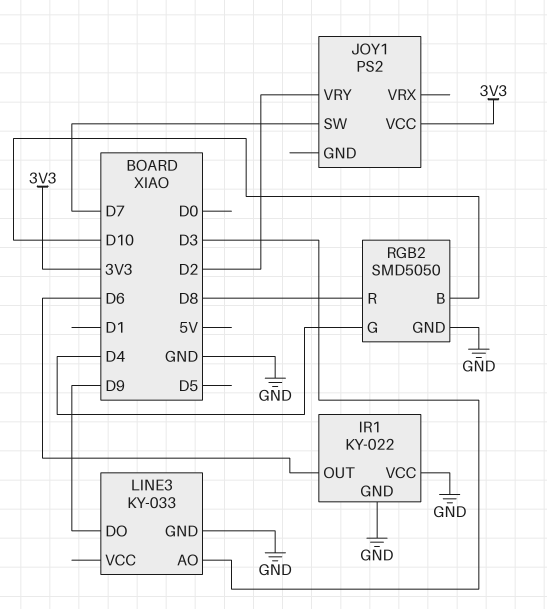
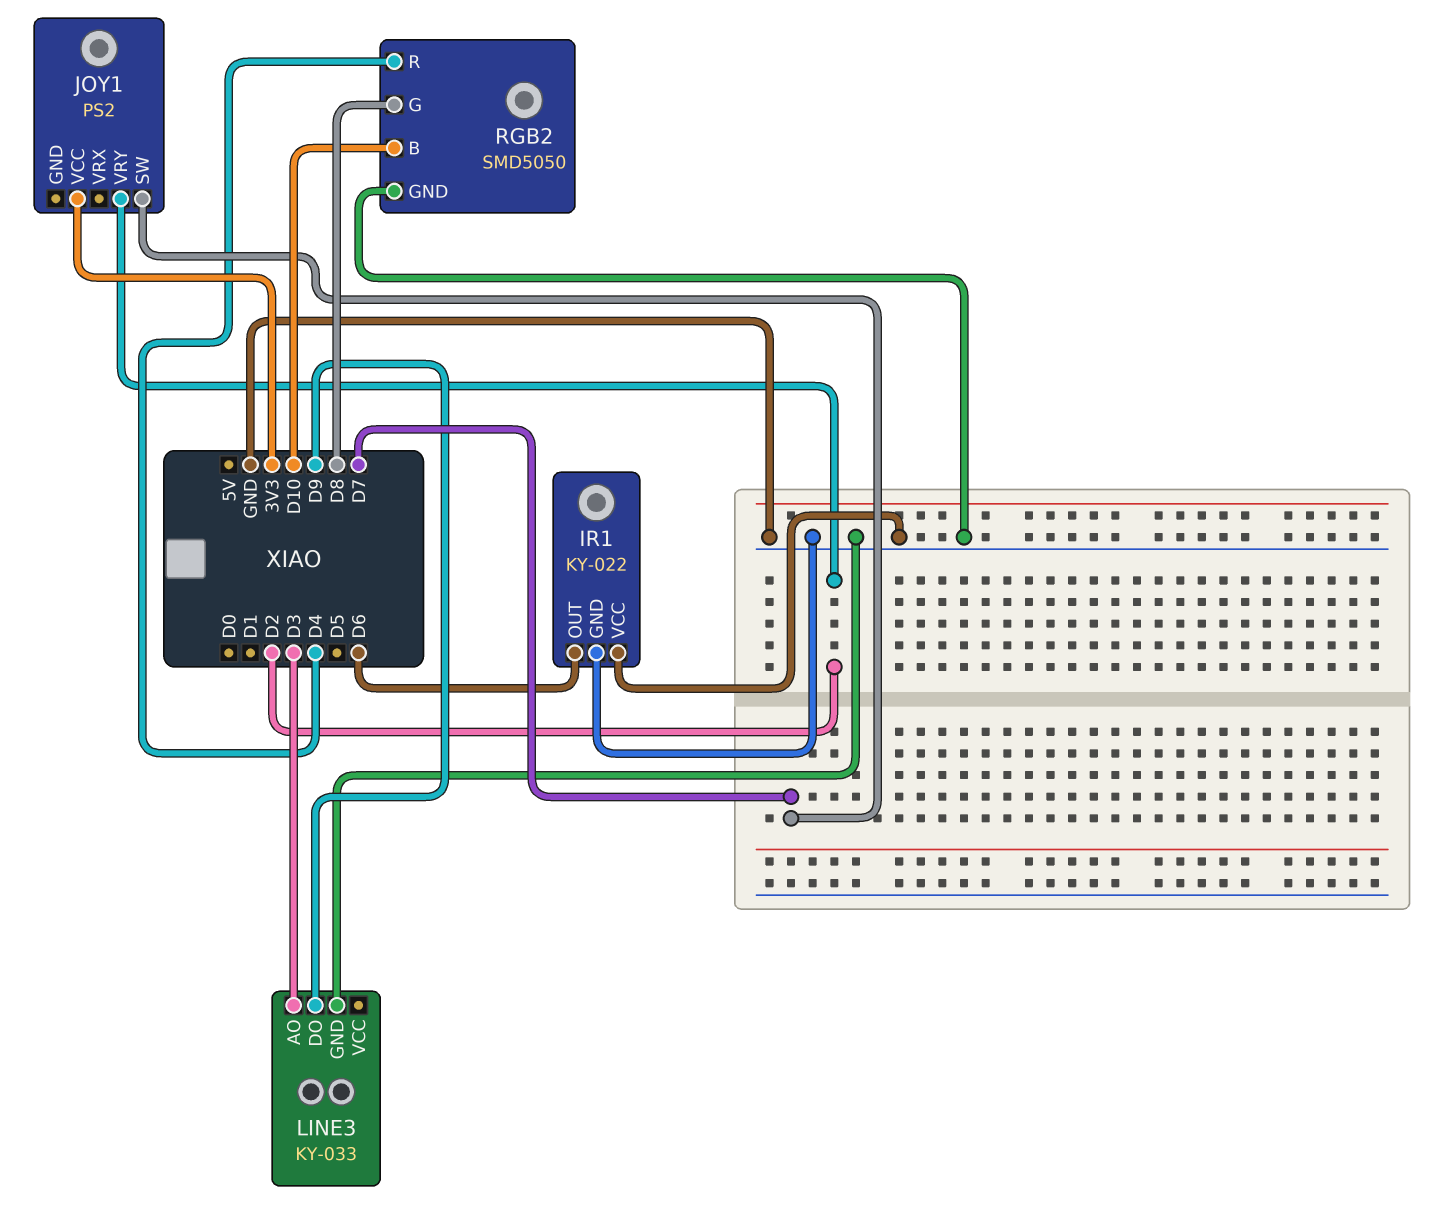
RGB2 pin G: D4 -> D8
RGB2 pin R: D8 -> D4

